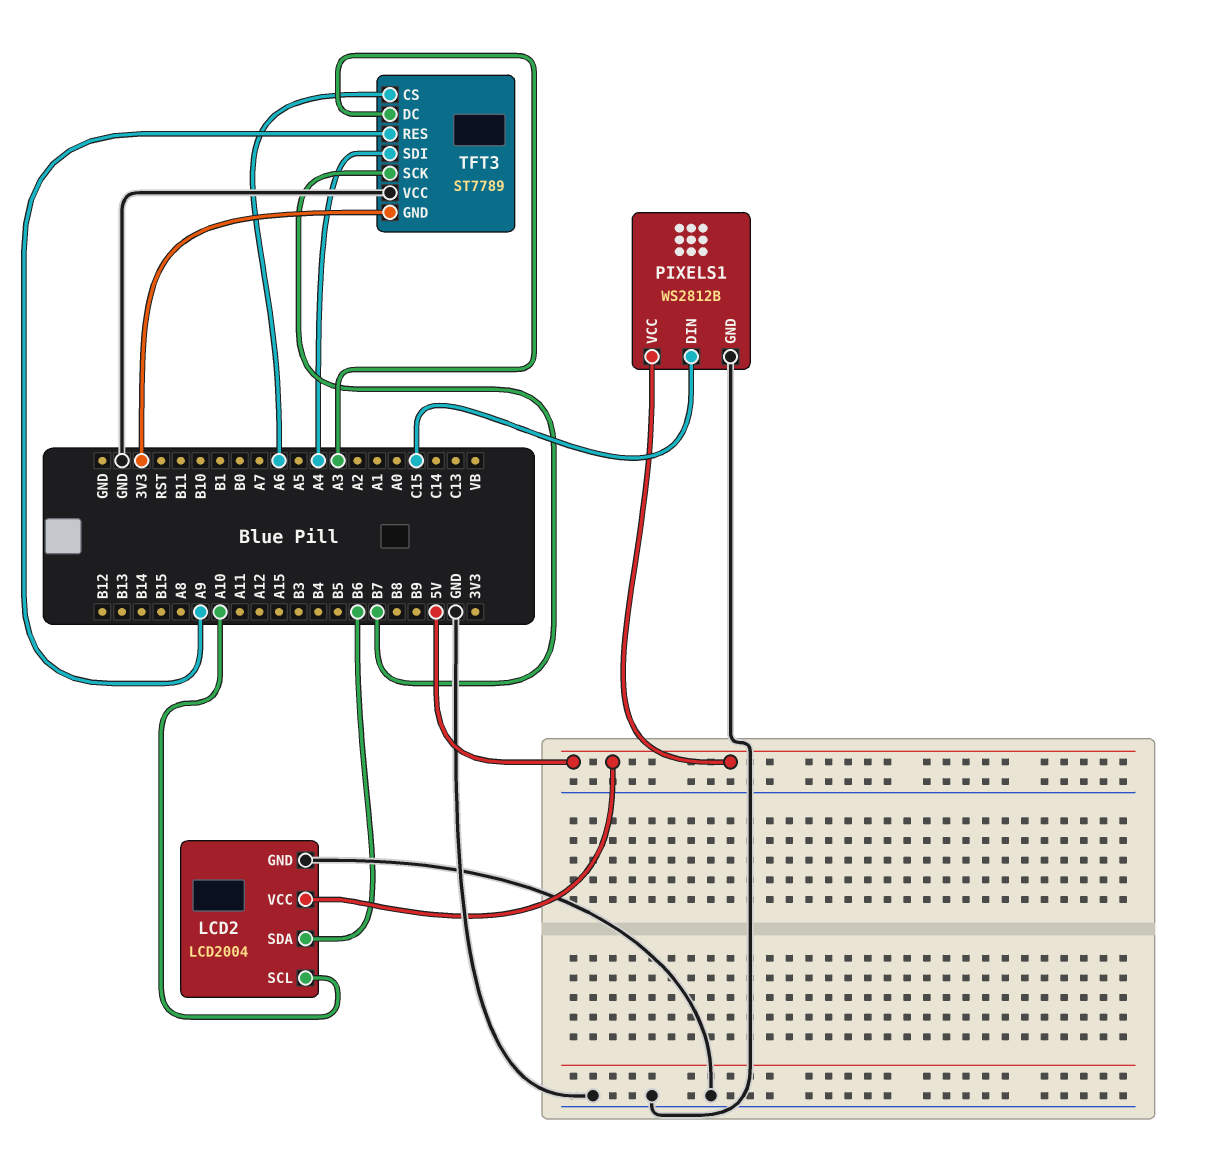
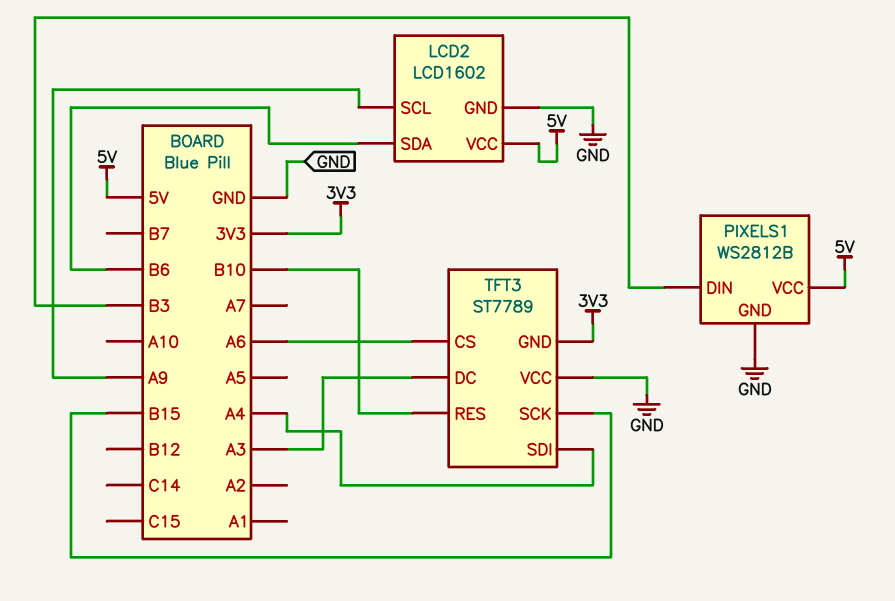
LCD2: LCD2004 -> LCD1602
LCD2 pin SCL: A10 -> A9
PIXELS1 pin DIN: C15 -> B3
TFT3 pin RES: A9 -> B10
TFT3 pin SCK: B7 -> B15

